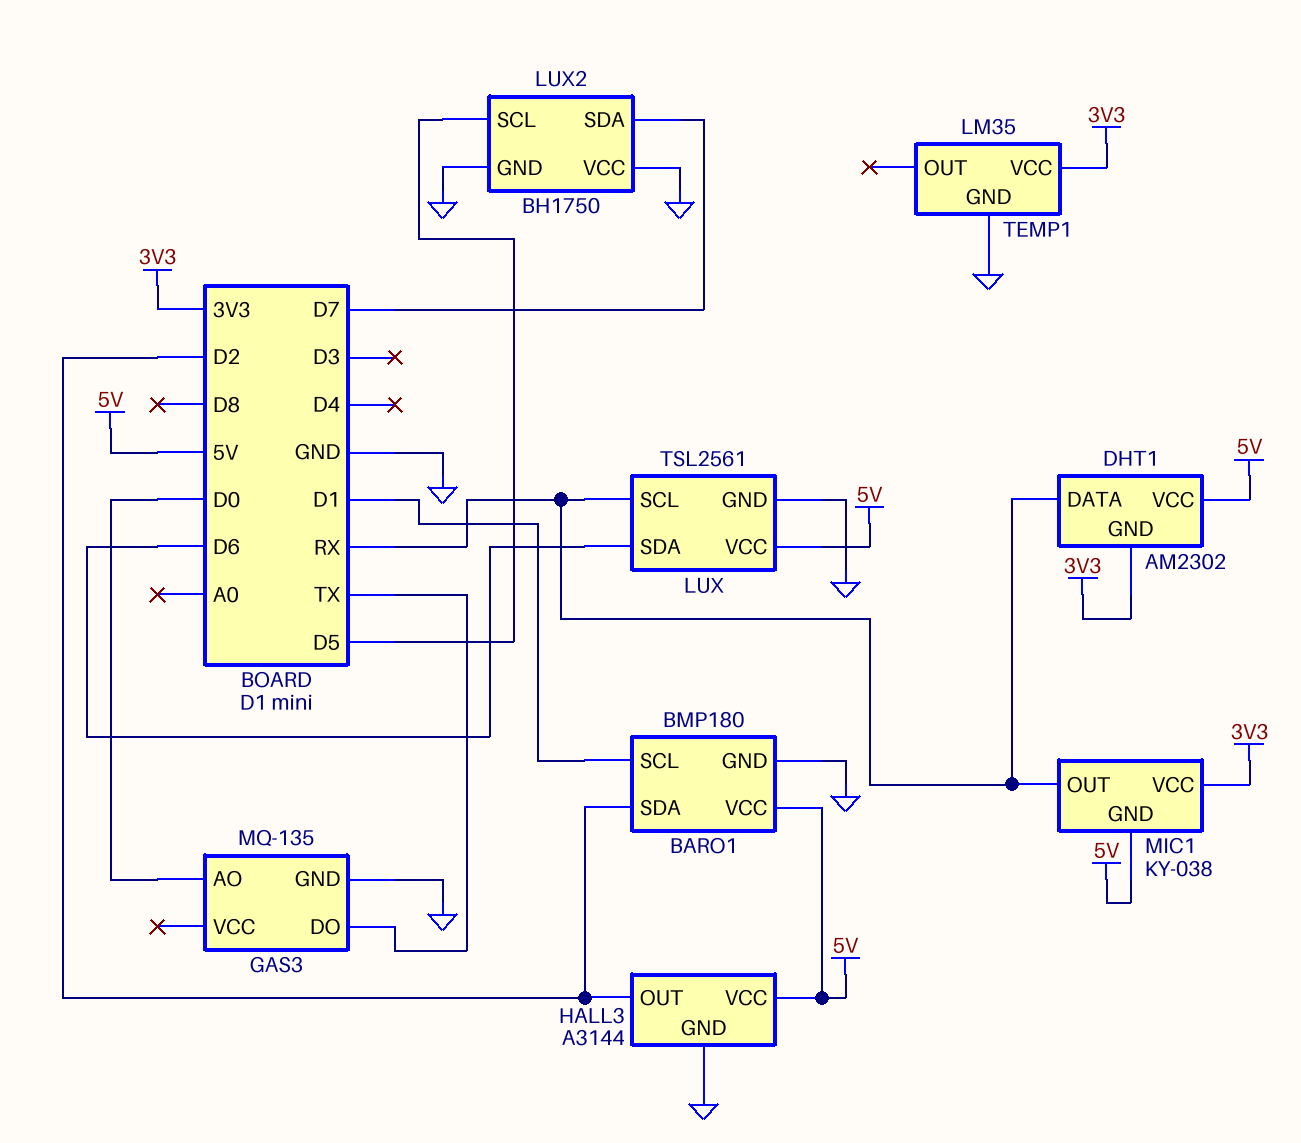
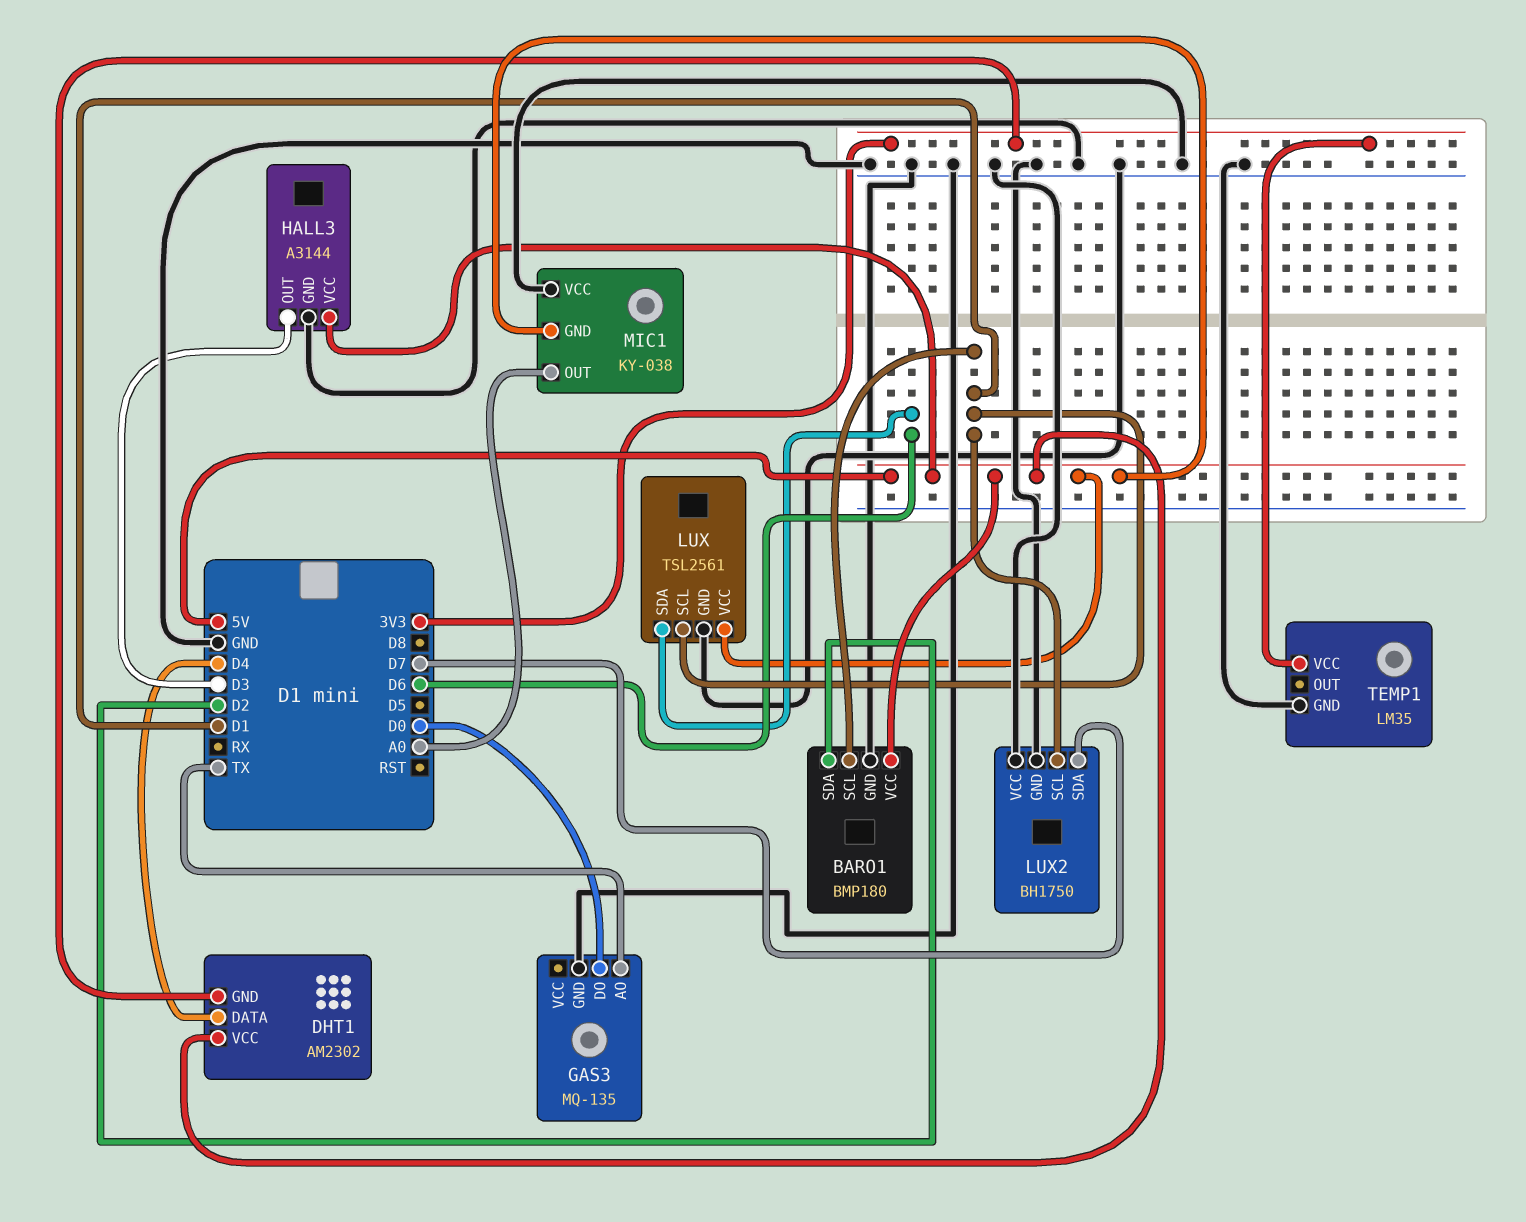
DHT1 pin DATA: RX -> D4
GAS3 pin AO: D0 -> TX
GAS3 pin DO: TX -> D0
HALL3 pin OUT: D2 -> D3
LUX pin SCL: RX -> D1
LUX2 pin SCL: D5 -> D1
MIC1 pin OUT: RX -> A0
MIC1 pin VCC: 3V3 -> GND

